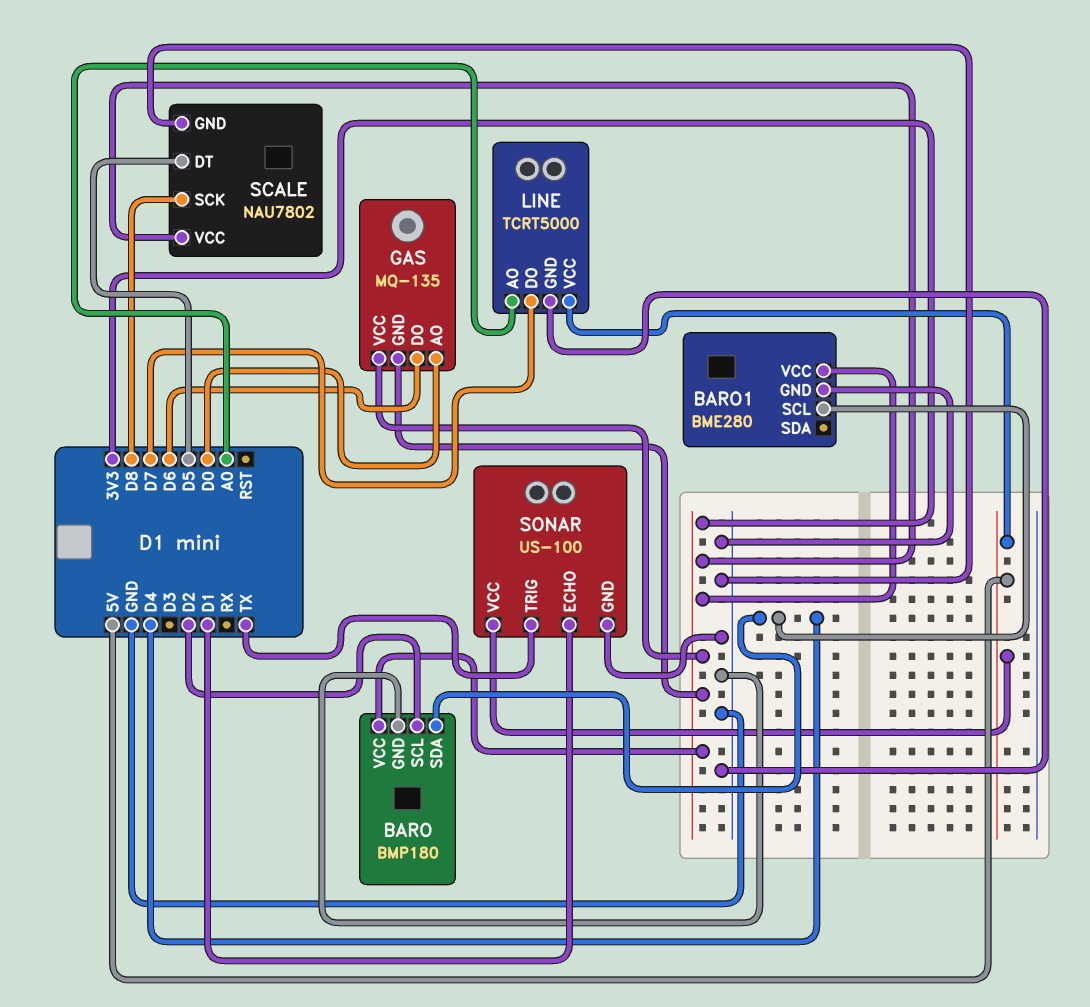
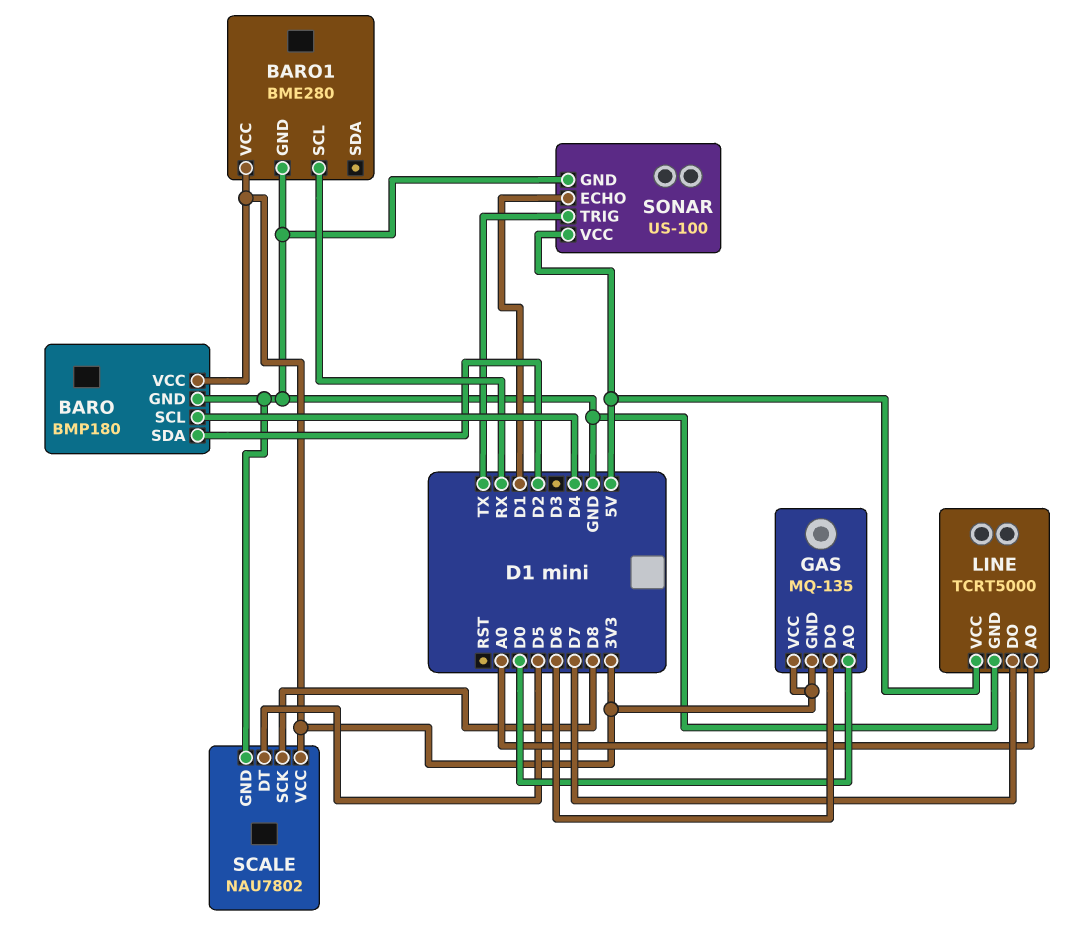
BARO pin SCL: D2 -> D4
BARO pin SDA: D4 -> D2
BARO1 pin SCL: D4 -> RX

